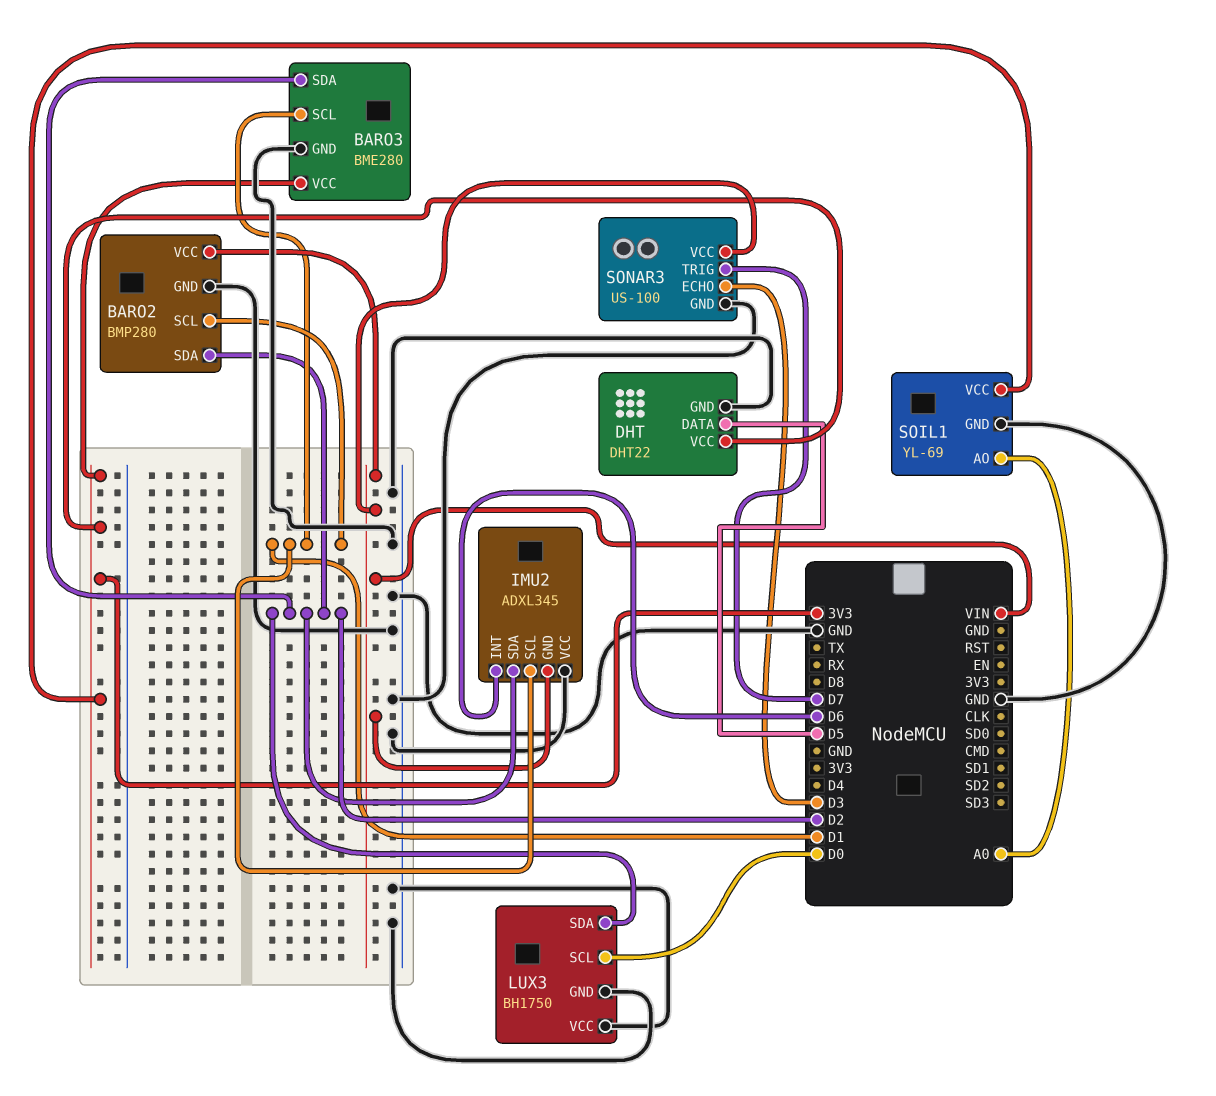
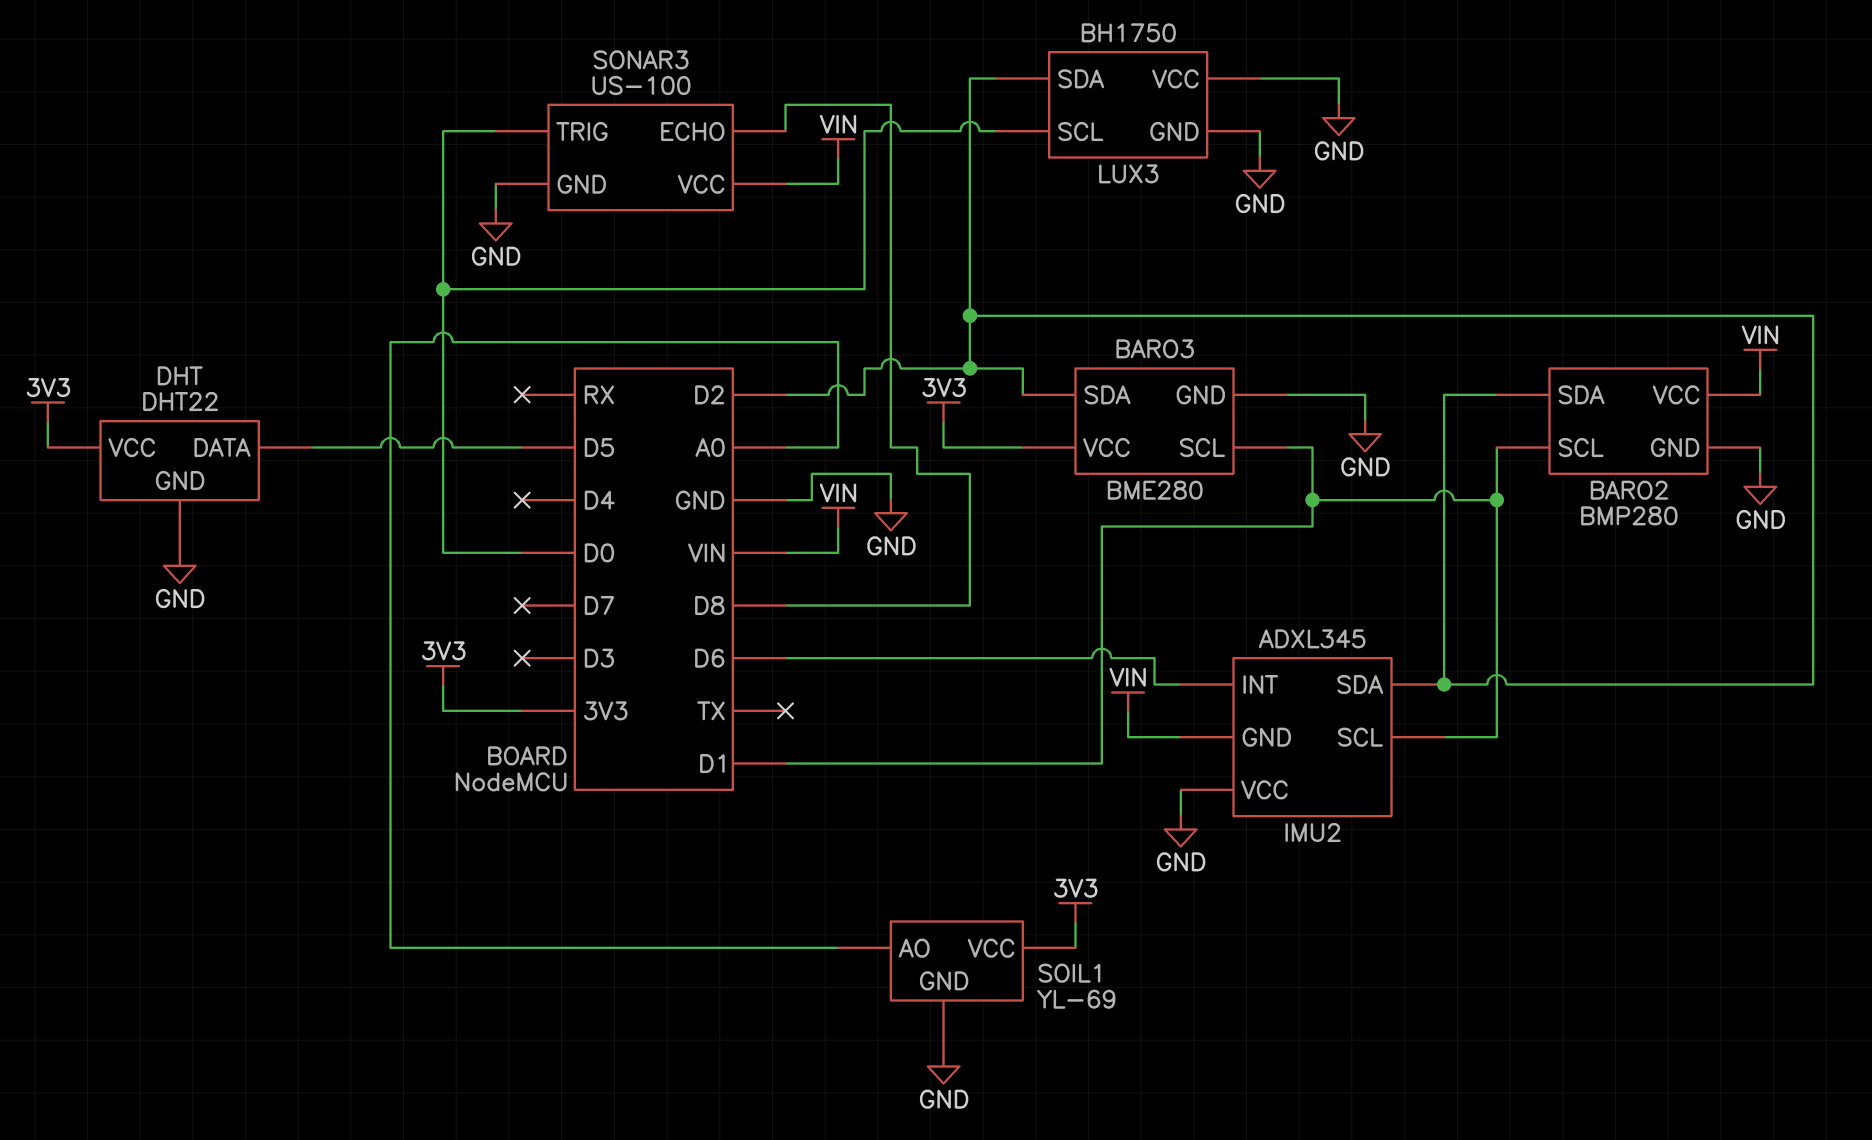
SONAR3 pin ECHO: D3 -> D8
SONAR3 pin TRIG: D7 -> D0

